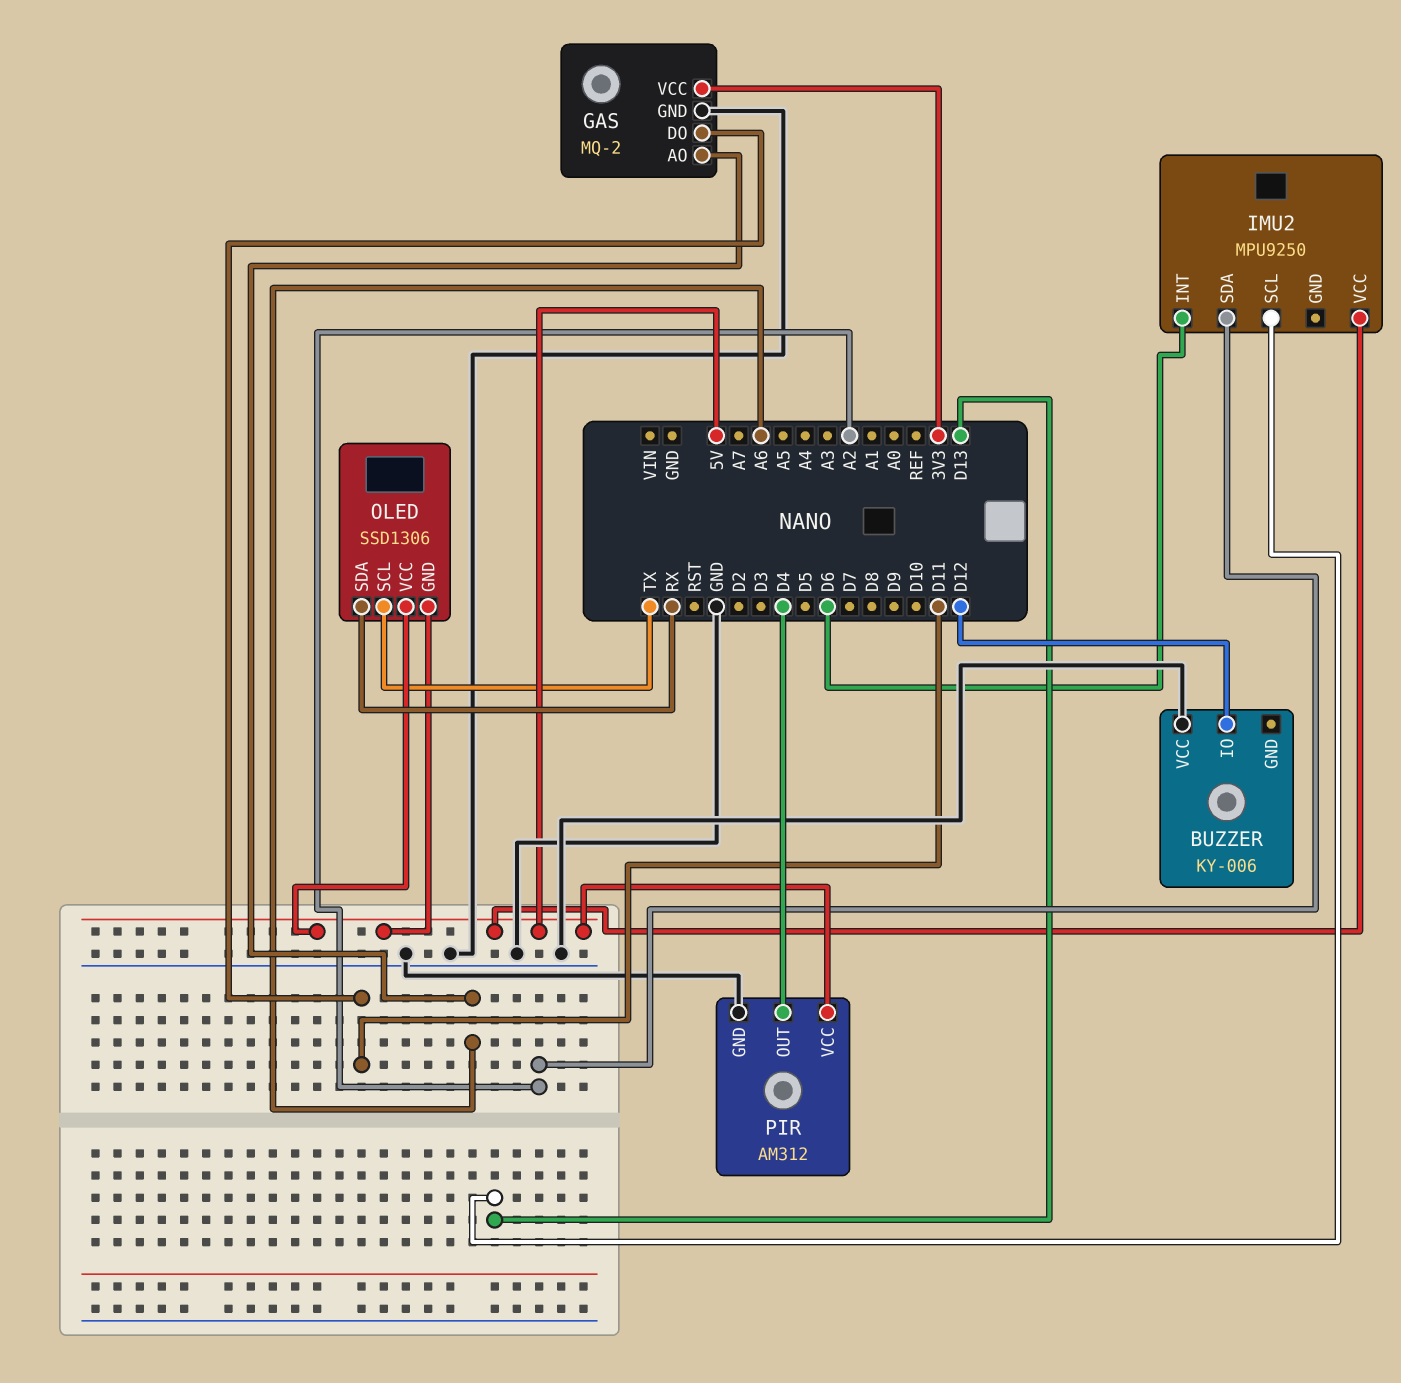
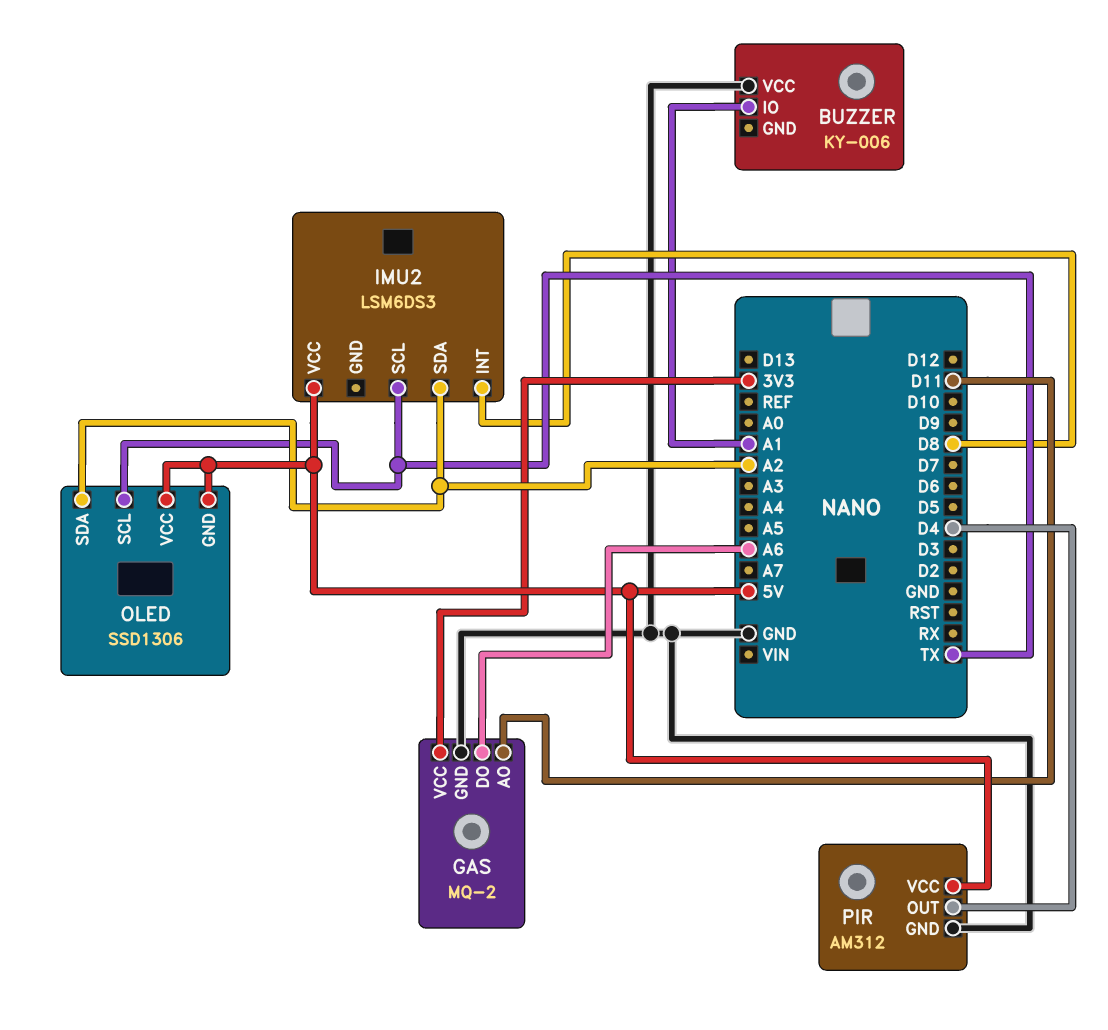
BUZZER pin IO: D12 -> A1
GAS pin AO: A6 -> D11
GAS pin DO: D11 -> A6
IMU2: MPU9250 -> LSM6DS3
IMU2 pin INT: D6 -> D8
IMU2 pin SCL: D13 -> TX
OLED pin SDA: RX -> A2

